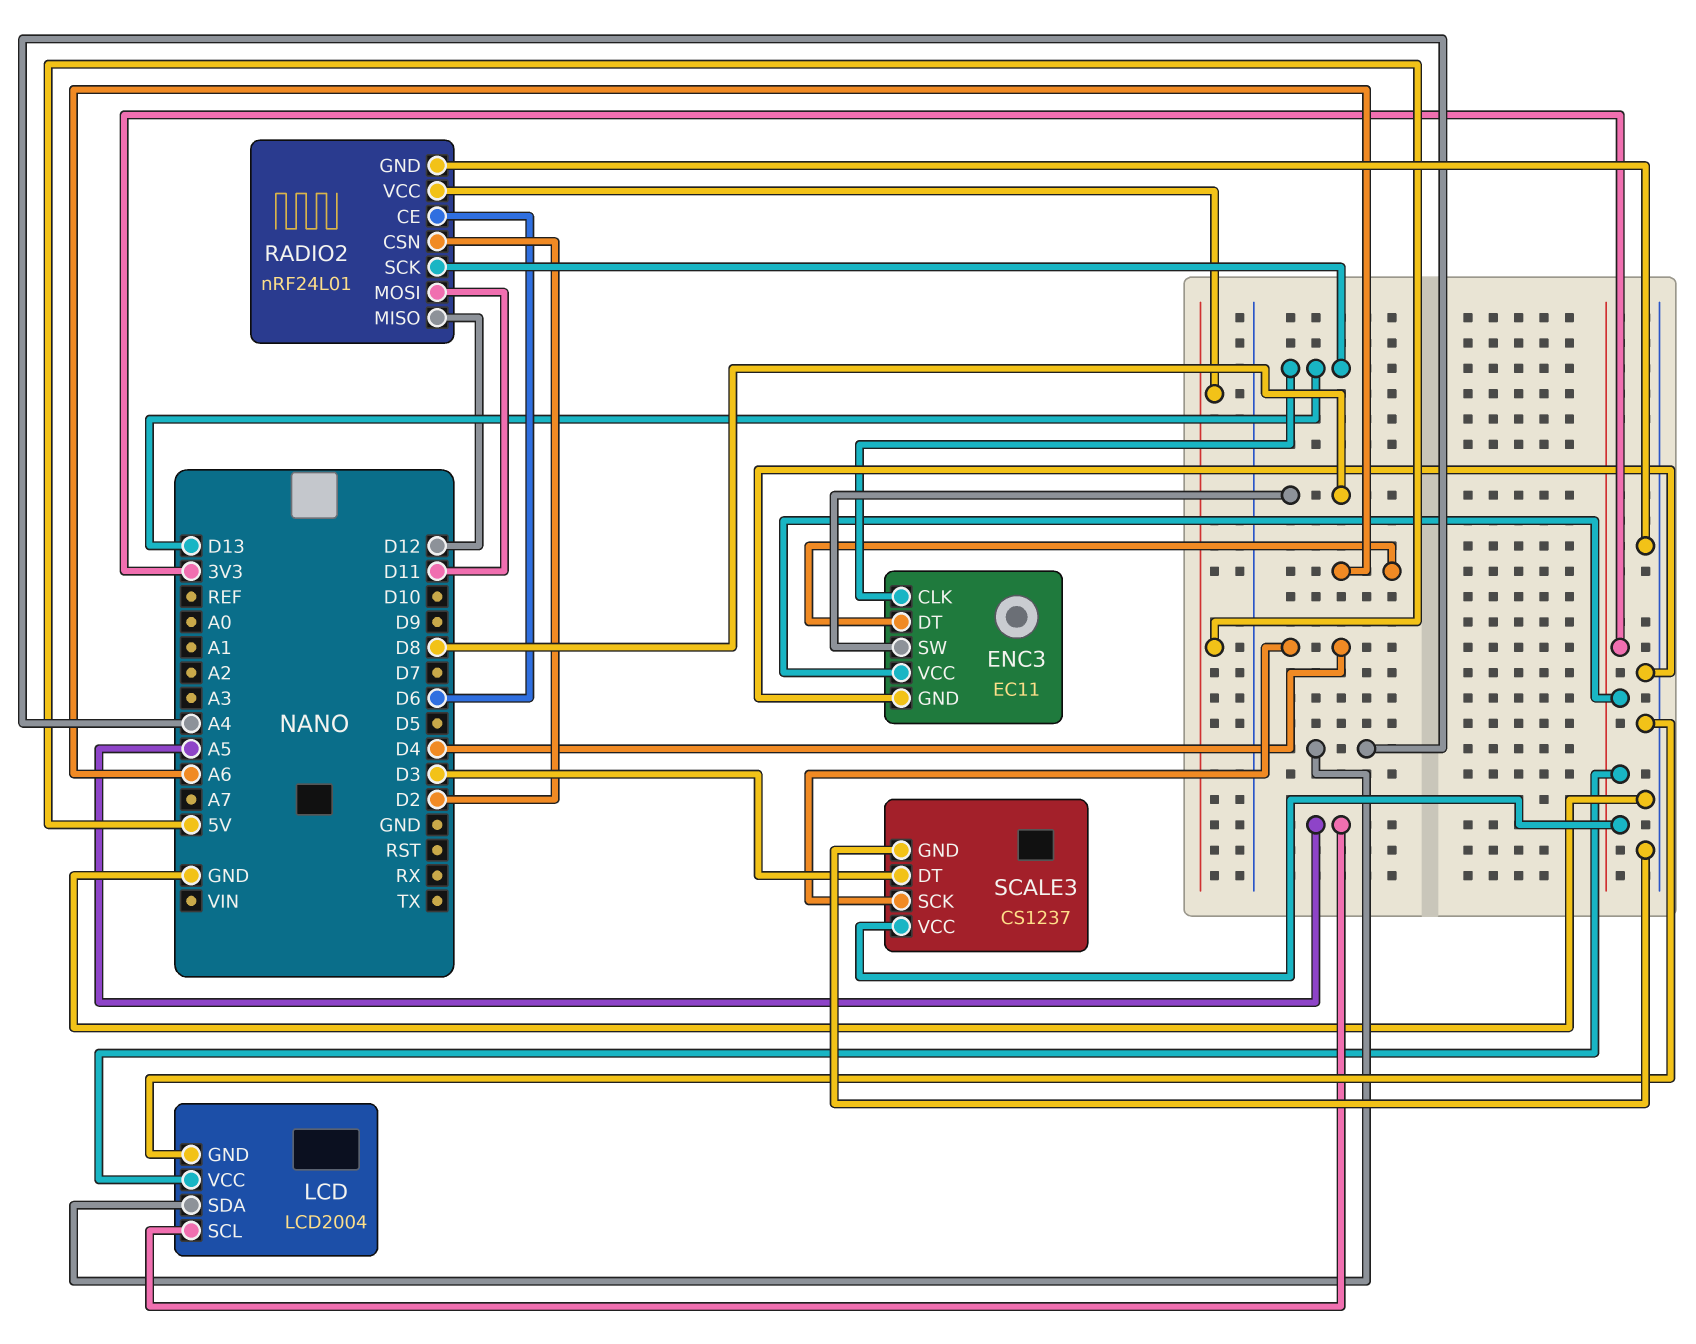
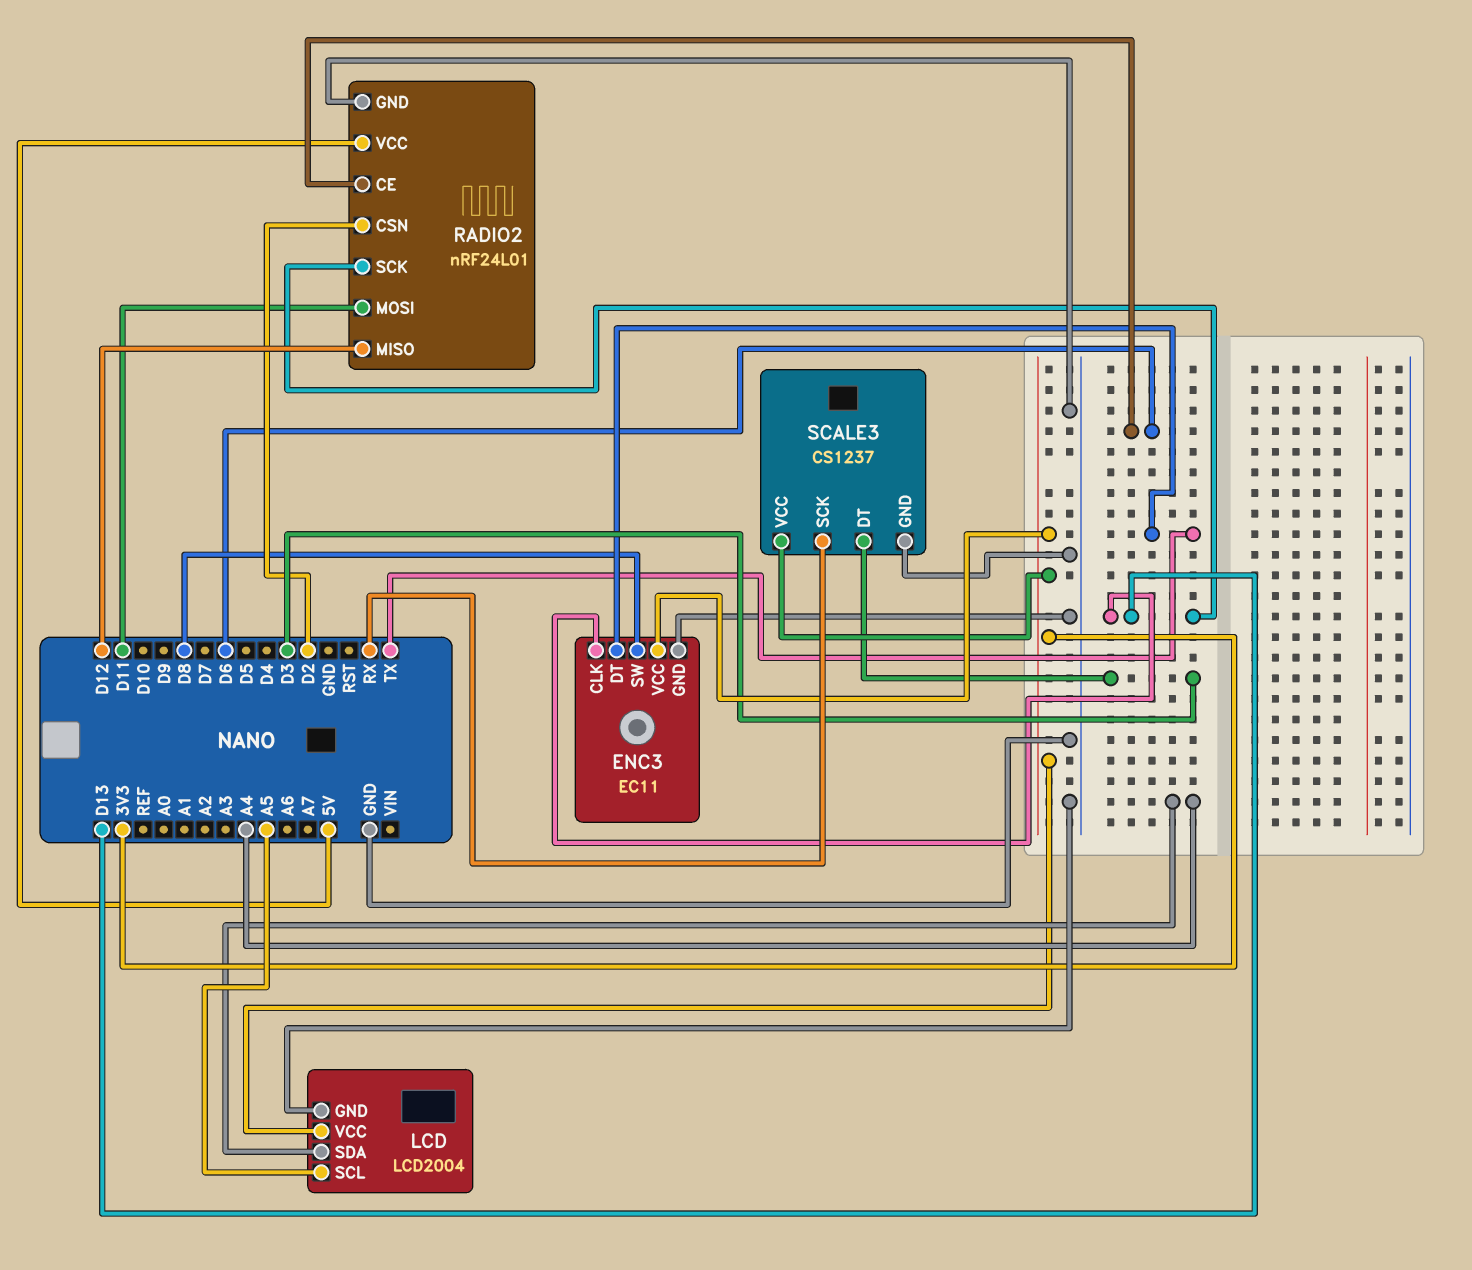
ENC3 pin DT: A6 -> TX
SCALE3 pin SCK: D4 -> RX

